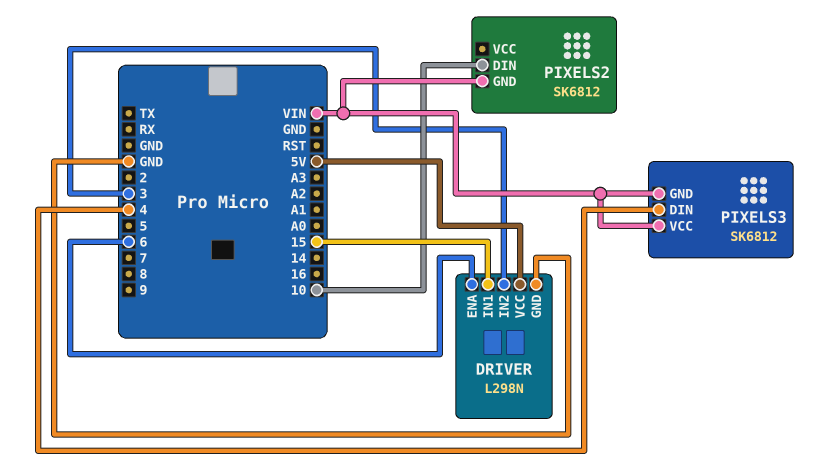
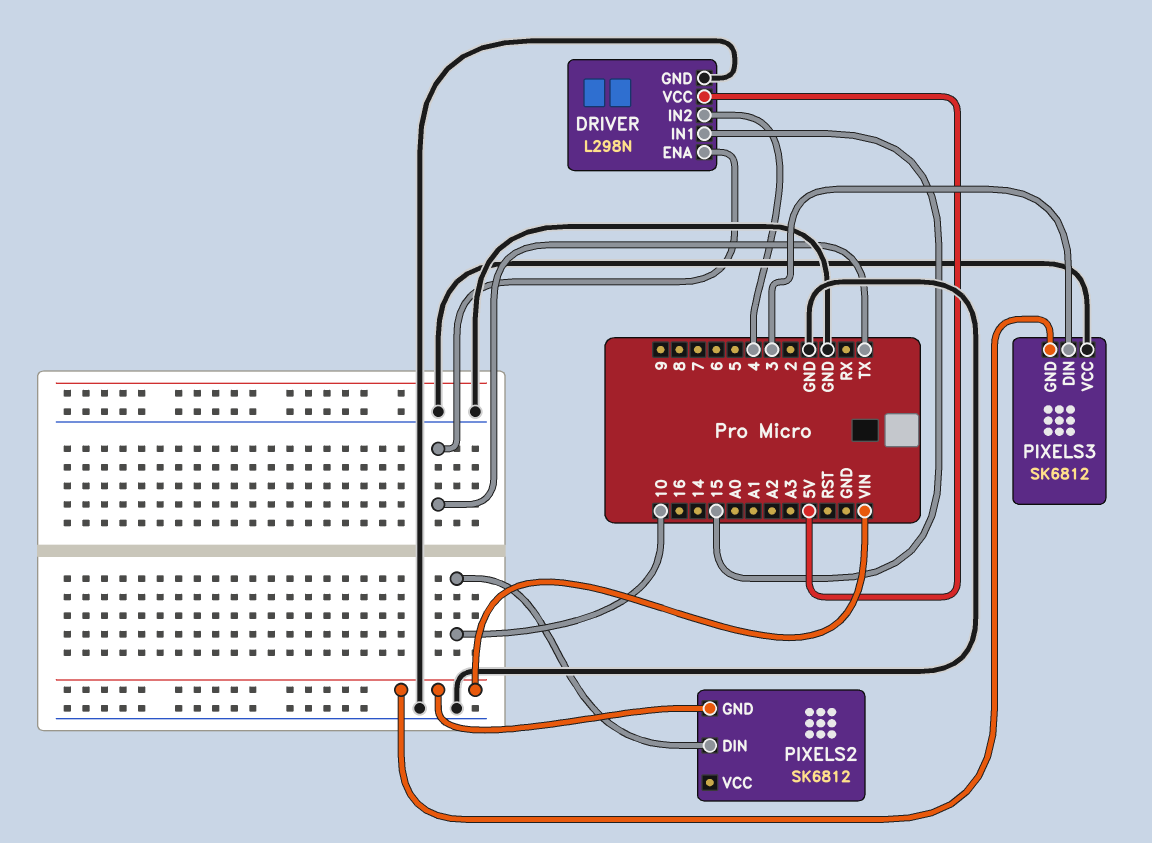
DRIVER pin ENA: 6 -> TX
DRIVER pin IN2: 3 -> 4
PIXELS3 pin DIN: 4 -> 3
PIXELS3 pin VCC: VIN -> GND

